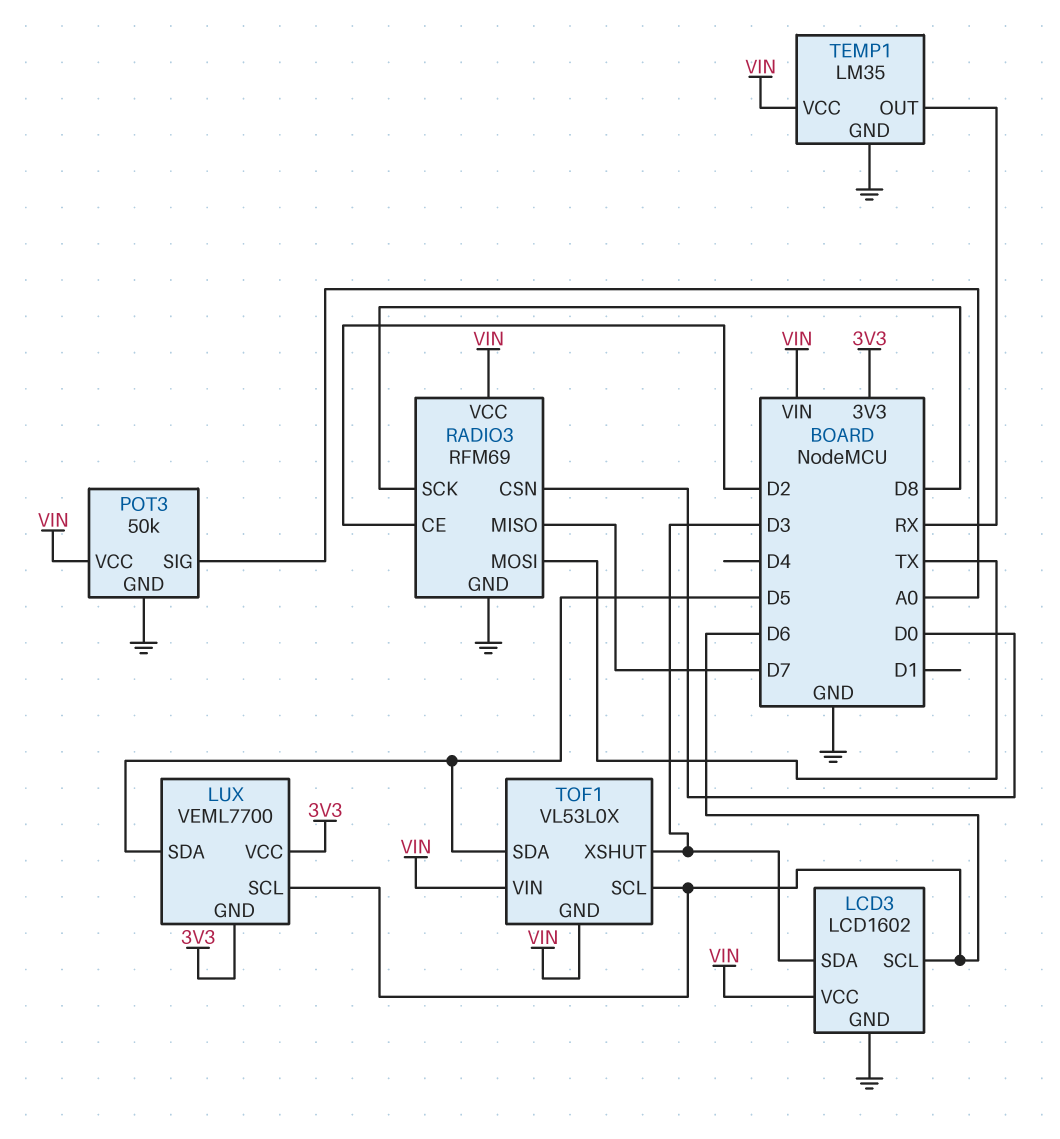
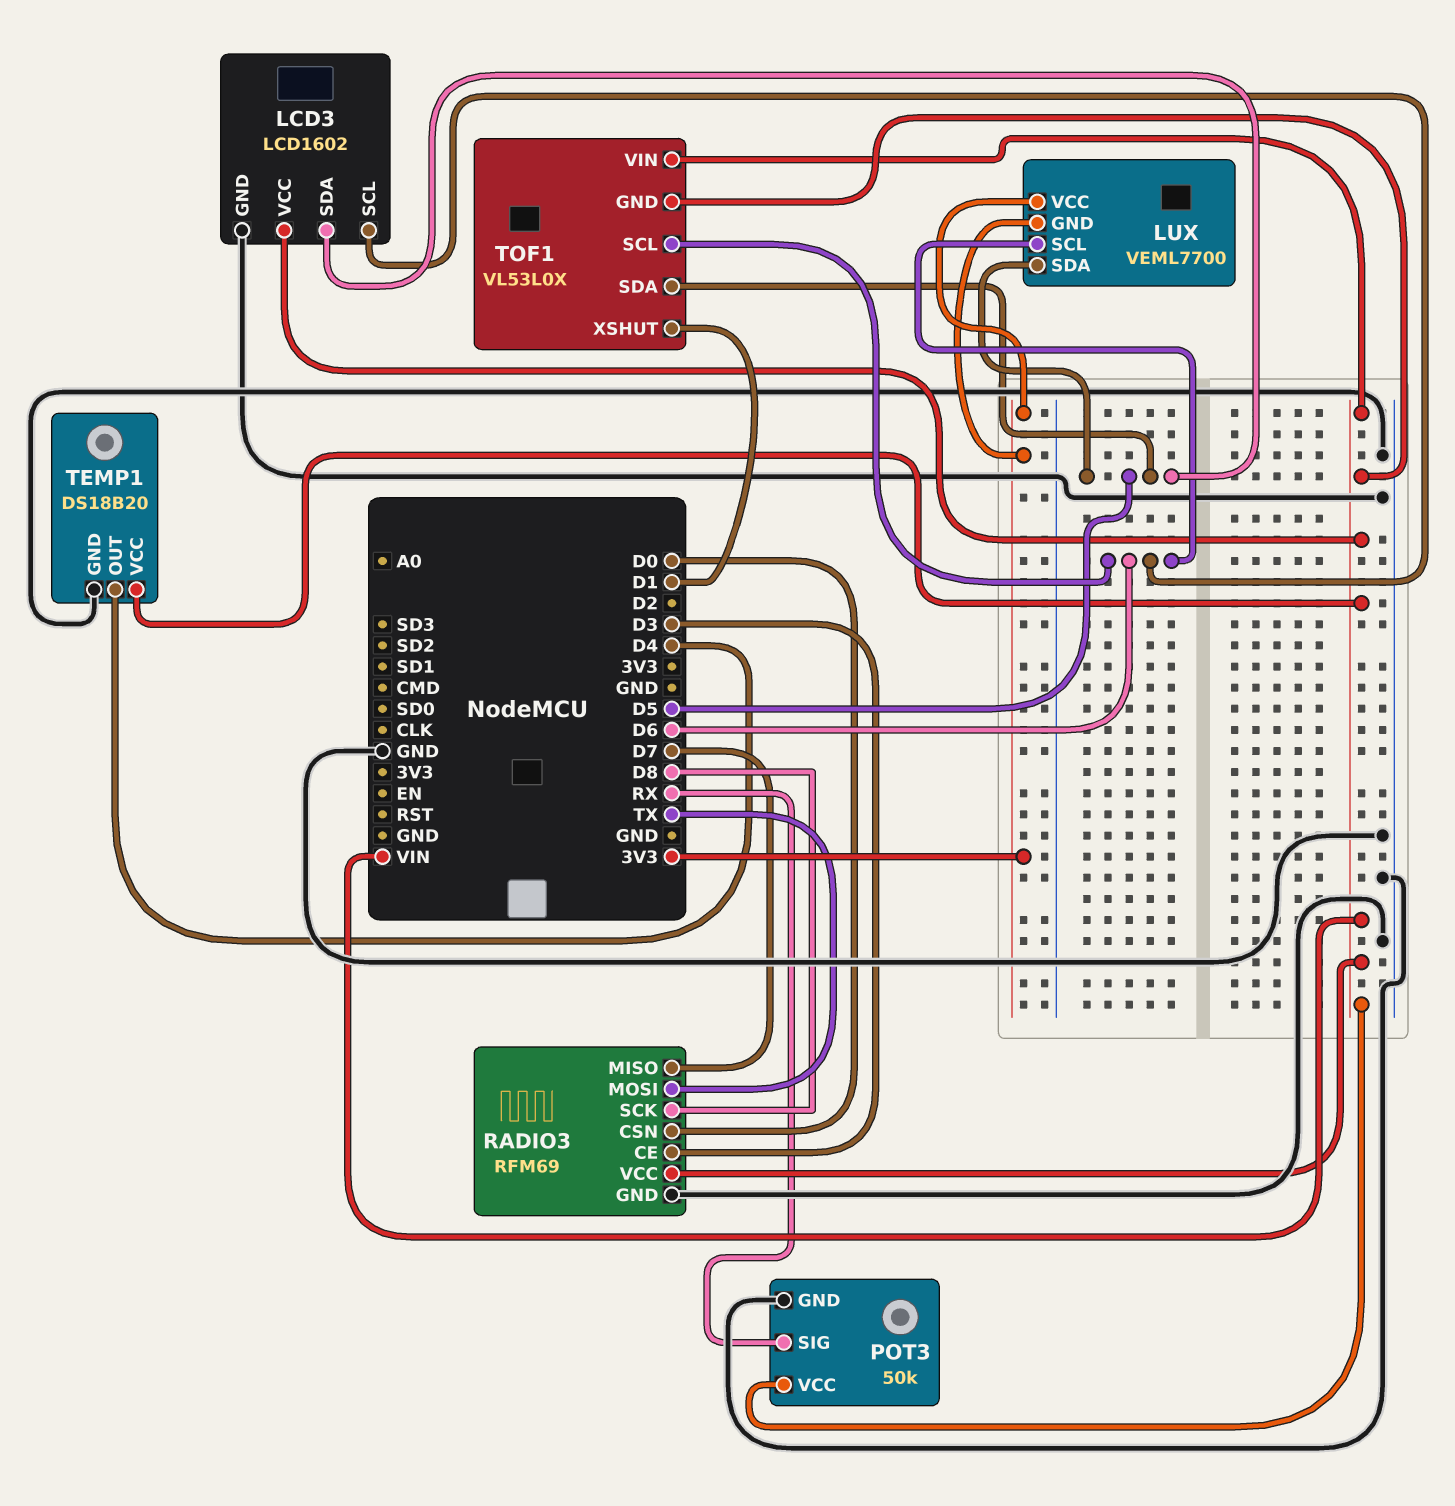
LCD3 pin SDA: D3 -> D5
POT3 pin SIG: A0 -> RX
RADIO3 pin CE: D2 -> D3
TEMP1: LM35 -> DS18B20
TEMP1 pin OUT: RX -> D4
TOF1 pin XSHUT: D3 -> D1

